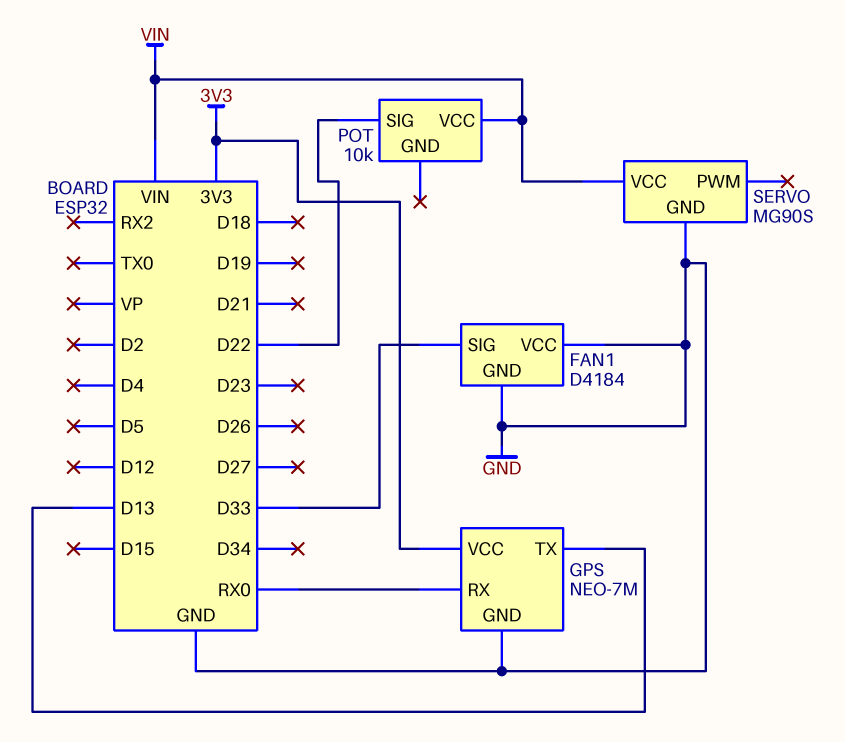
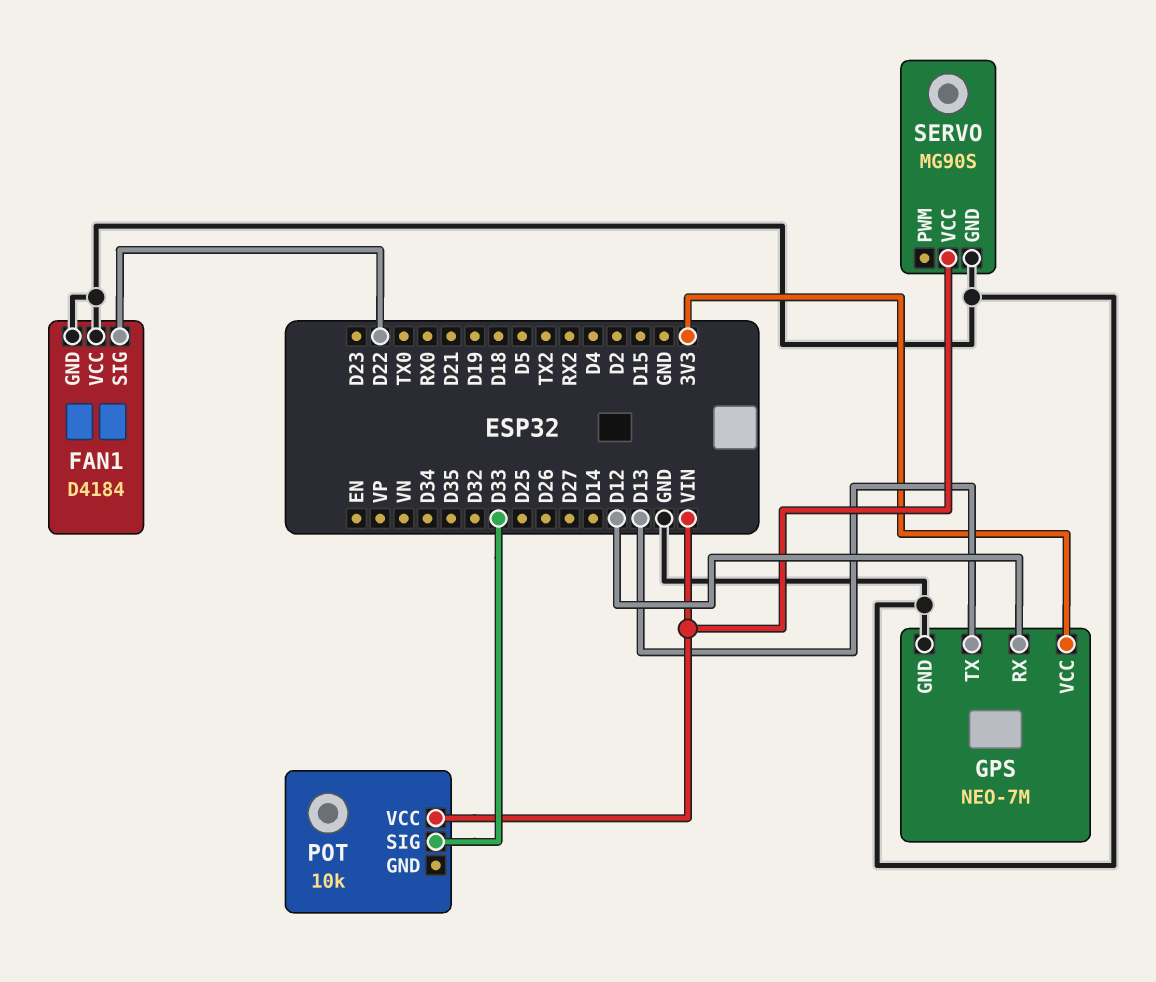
FAN1 pin SIG: D33 -> D22
GPS pin RX: RX0 -> D12
POT pin SIG: D22 -> D33

